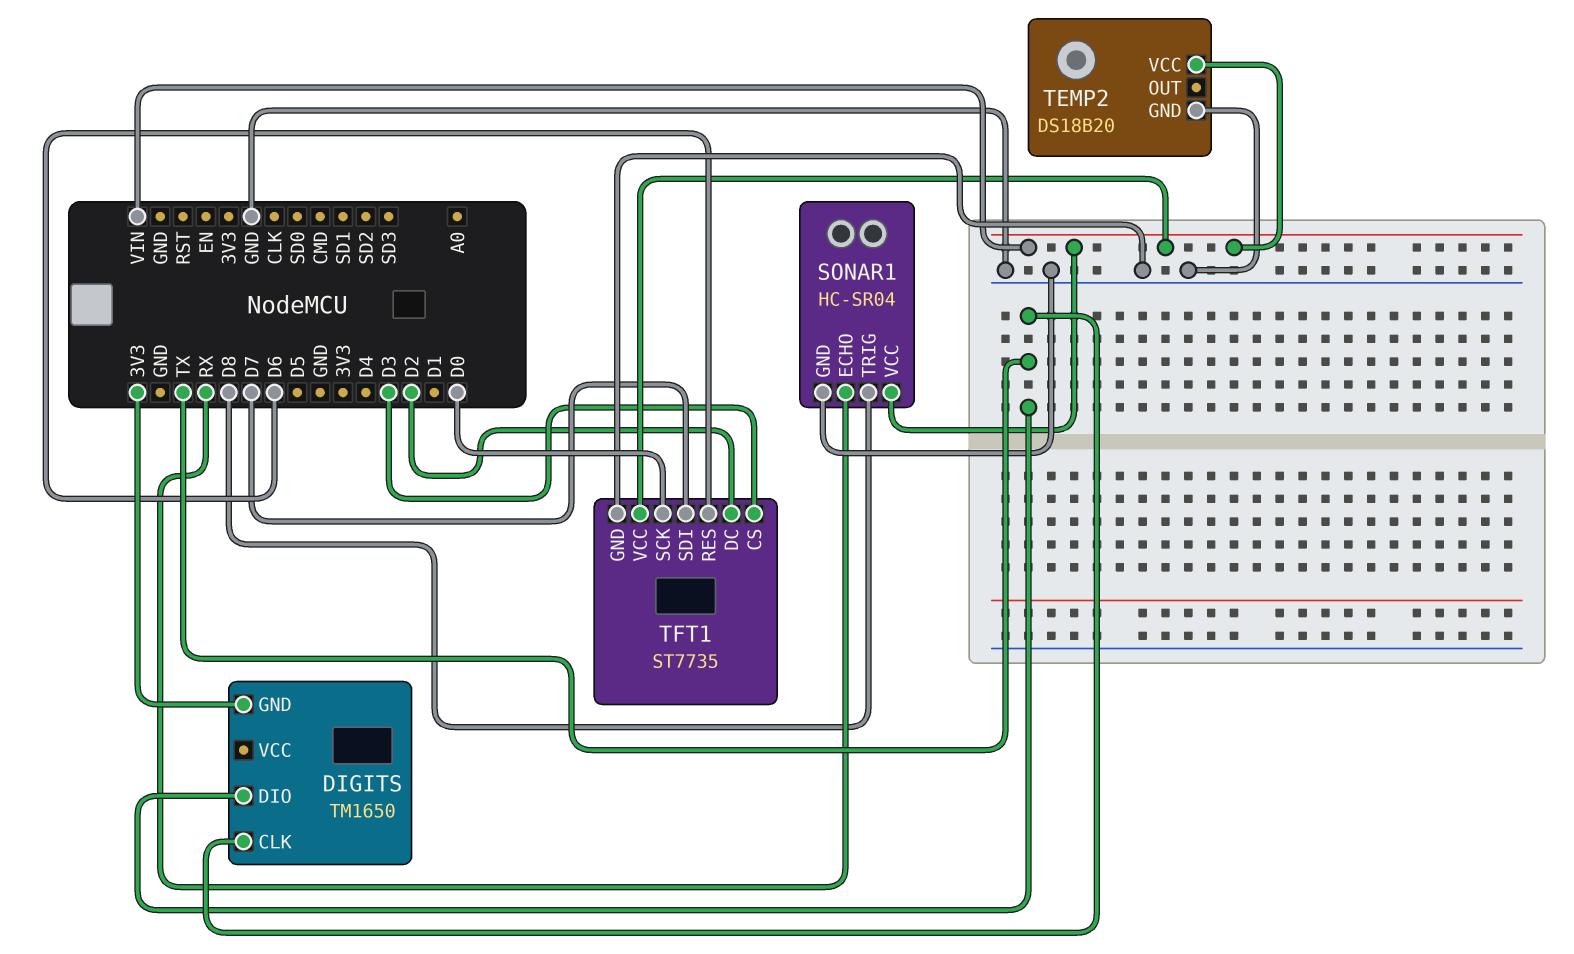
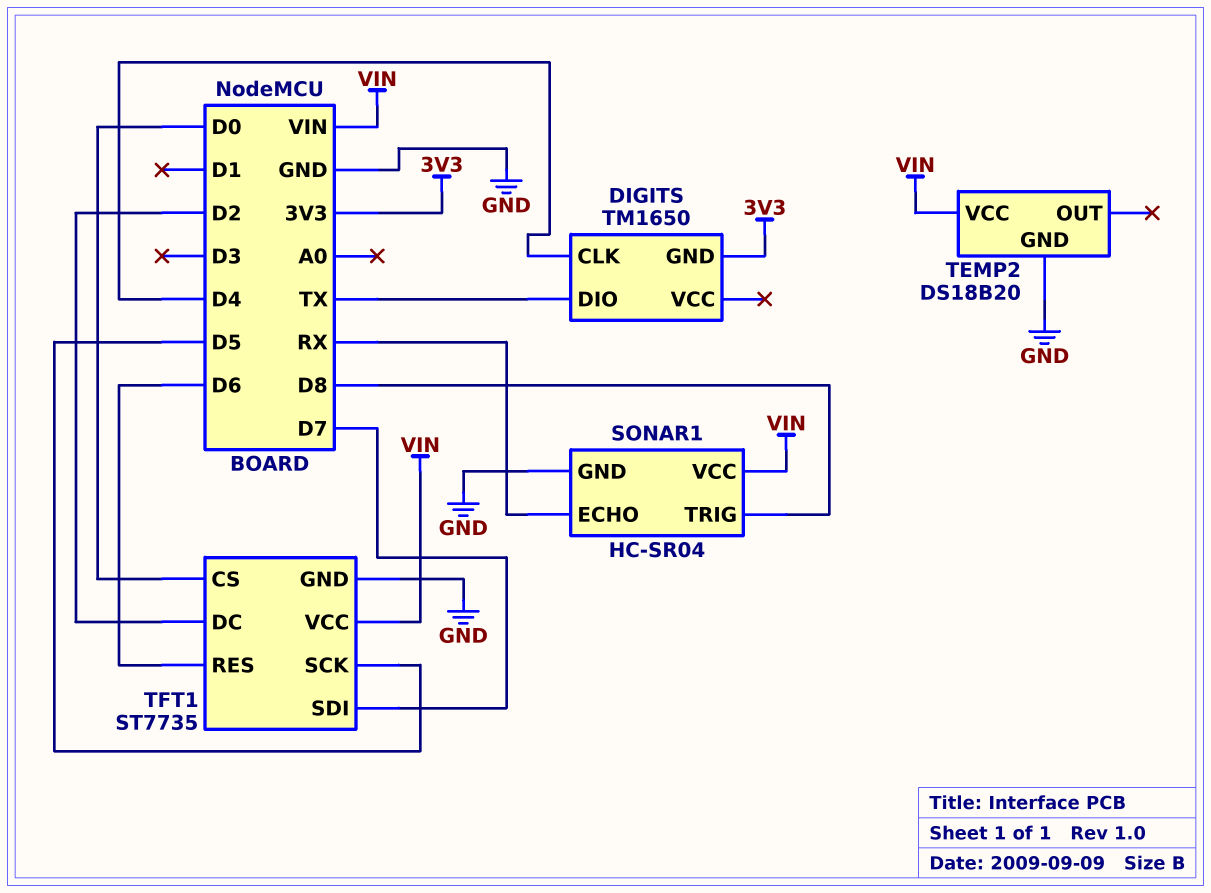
DIGITS pin CLK: TX -> D4
TFT1 pin CS: D3 -> D0
TFT1 pin SCK: D0 -> D5

